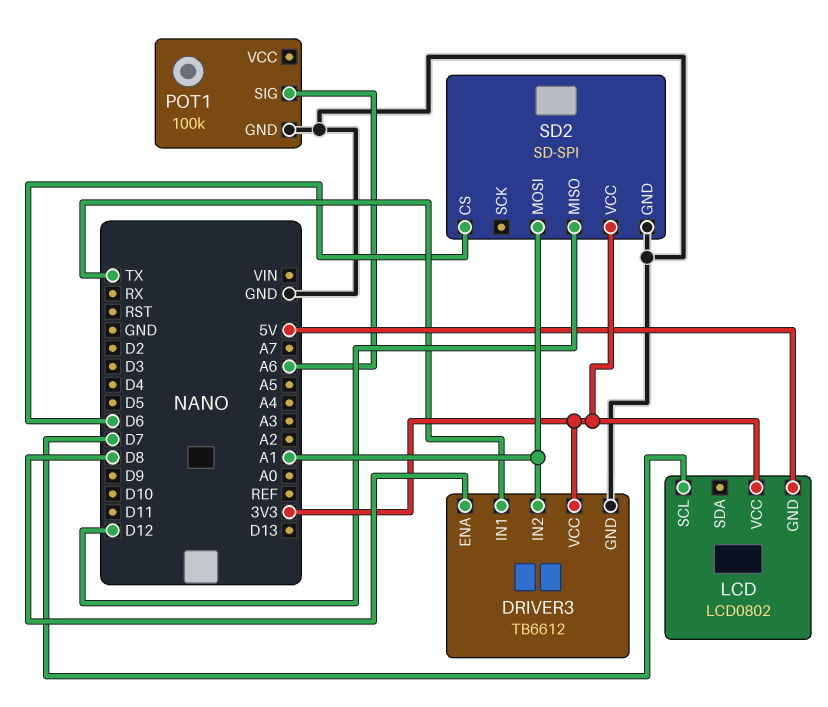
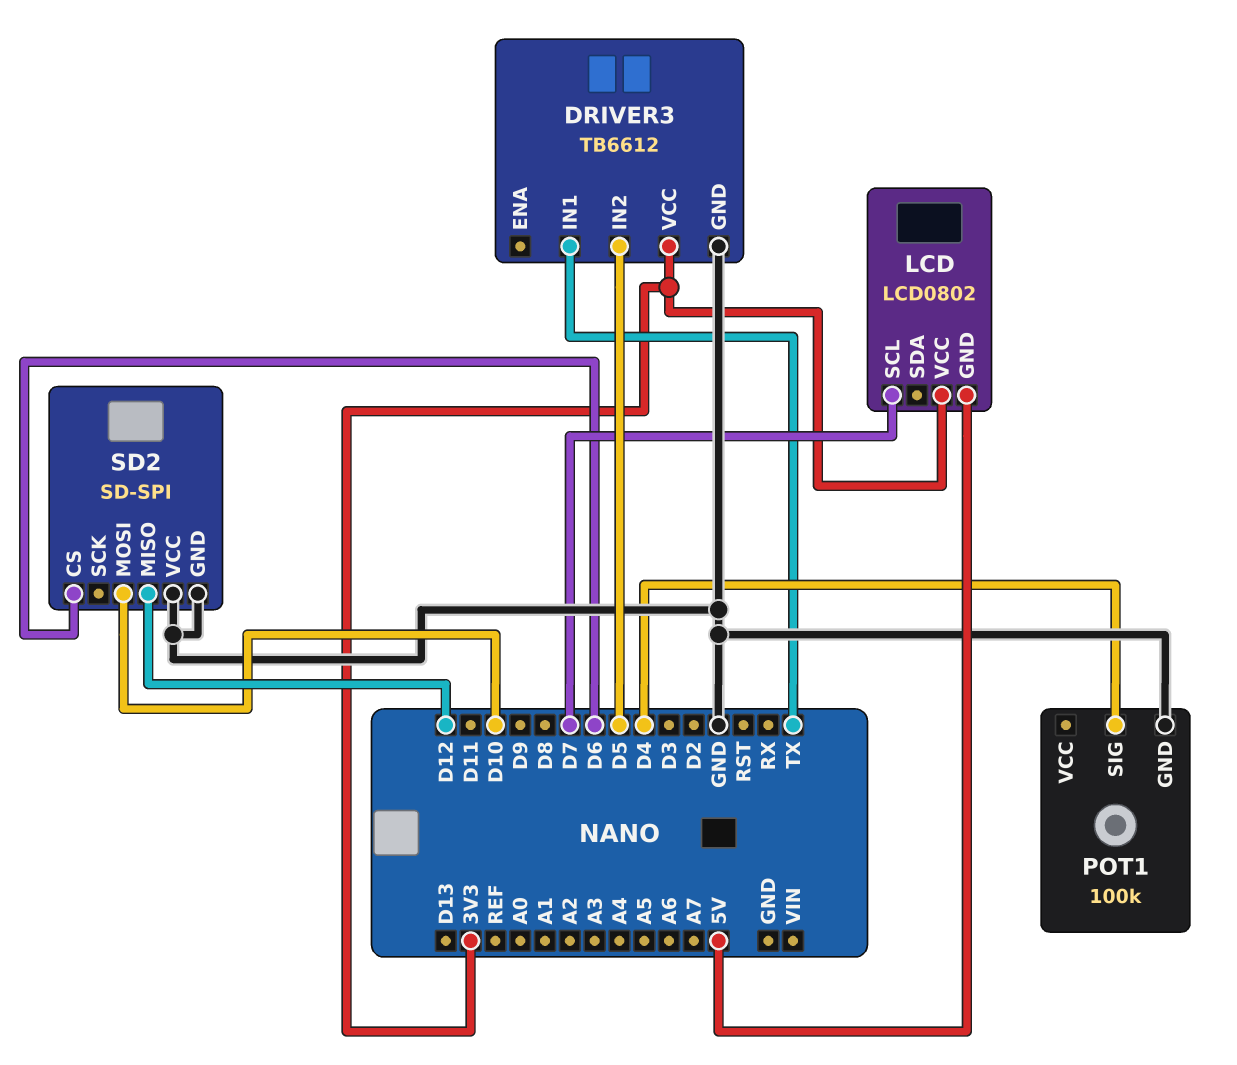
DRIVER3 pin ENA: D8 -> none
DRIVER3 pin IN2: A1 -> D5
POT1 pin SIG: A6 -> D4
SD2 pin MOSI: A1 -> D10
SD2 pin VCC: 3V3 -> GND

